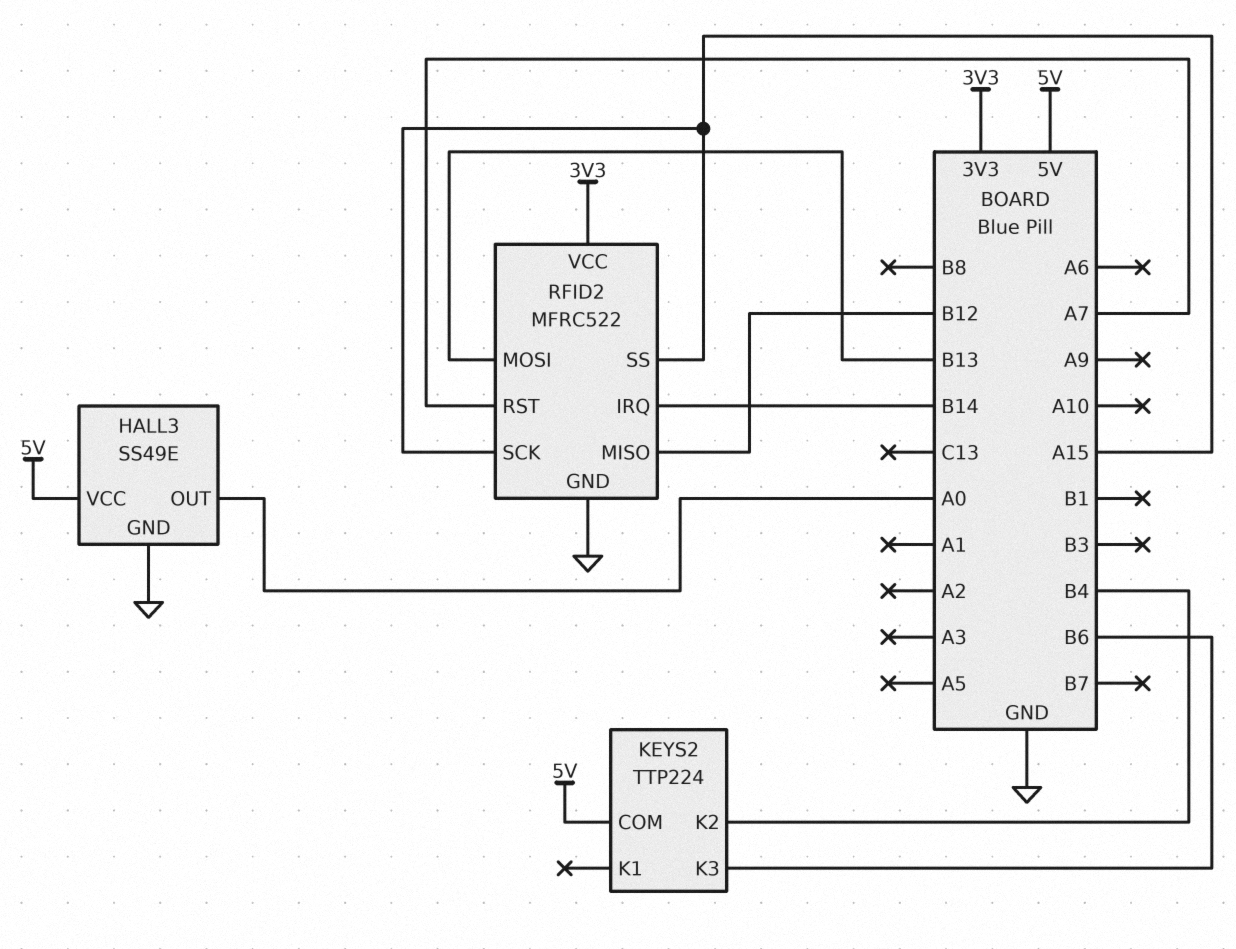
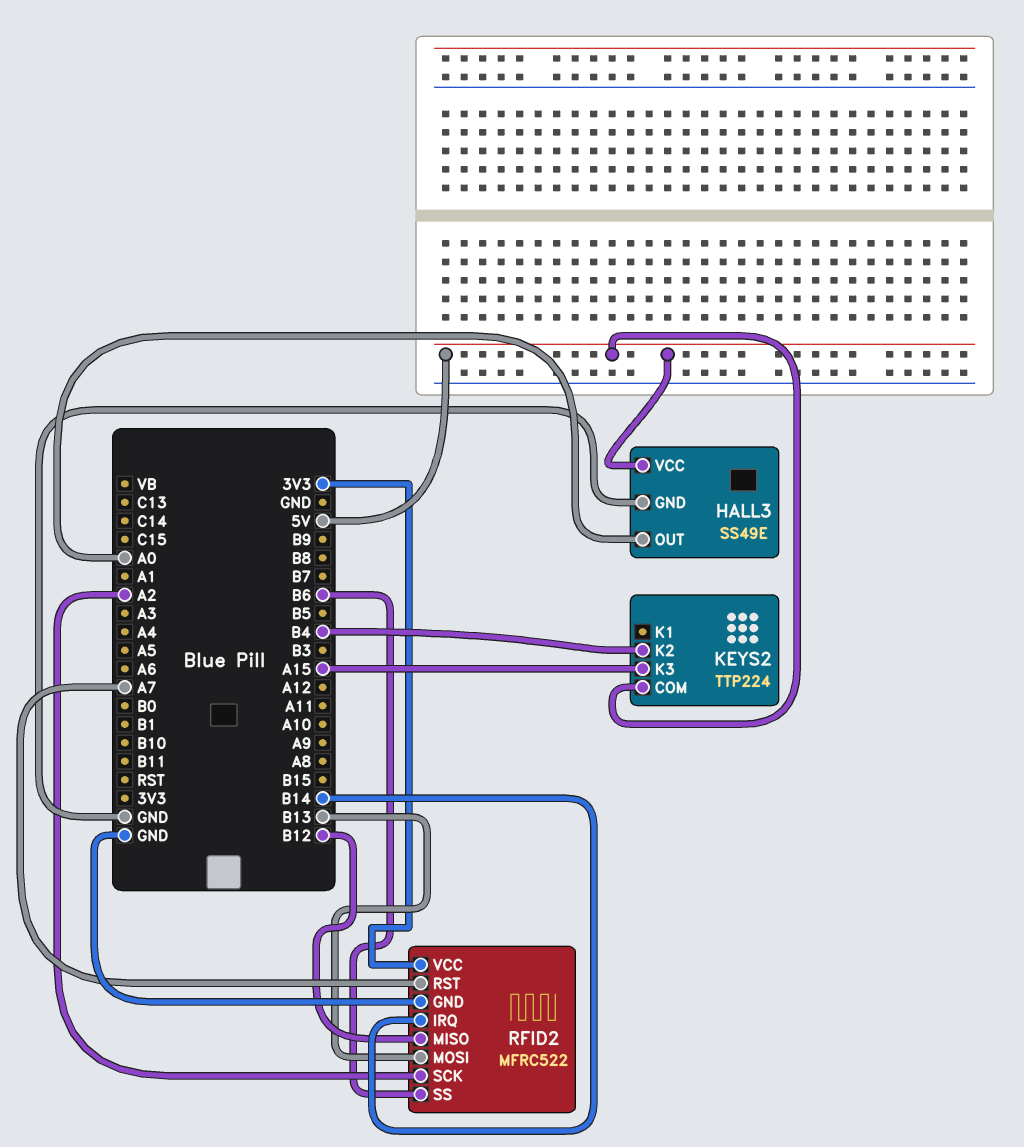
KEYS2 pin K3: B6 -> A15
RFID2 pin SCK: A15 -> A2
RFID2 pin SS: A15 -> B6

